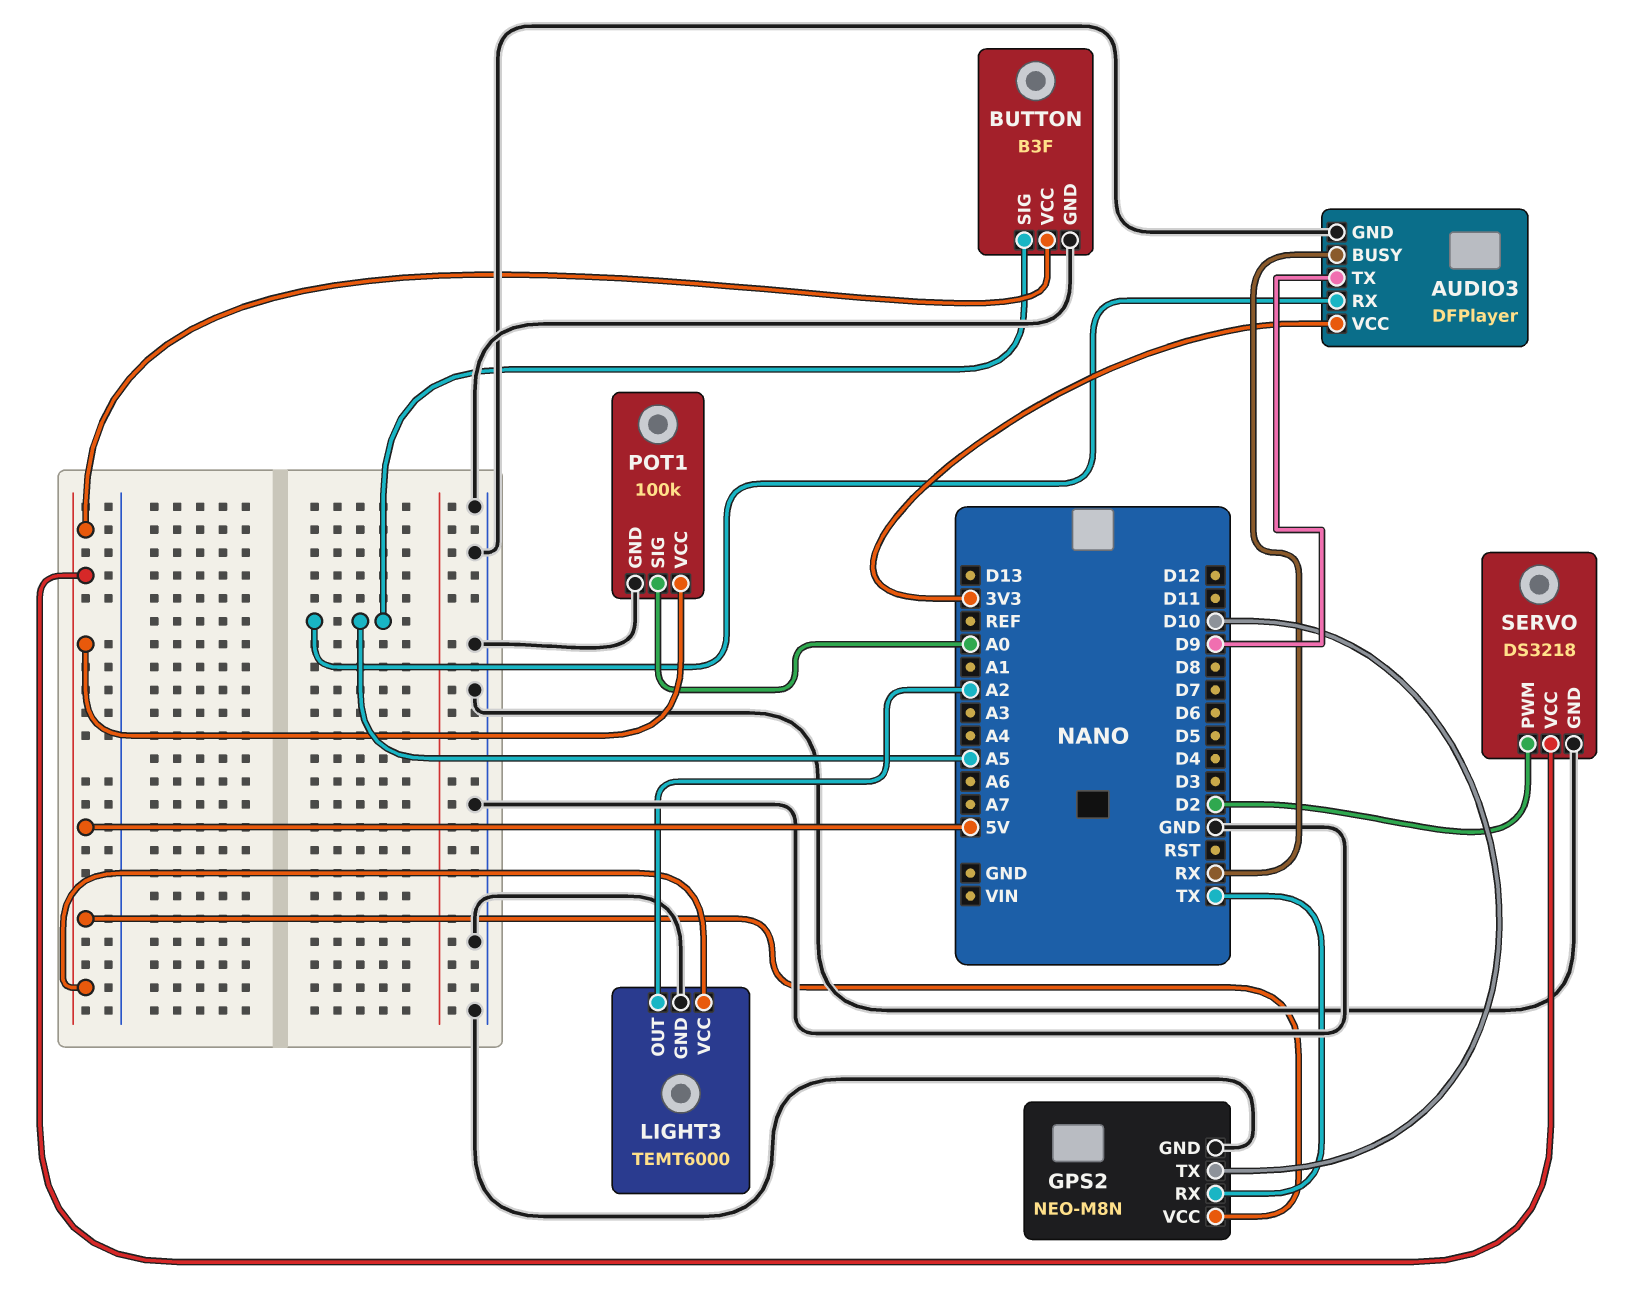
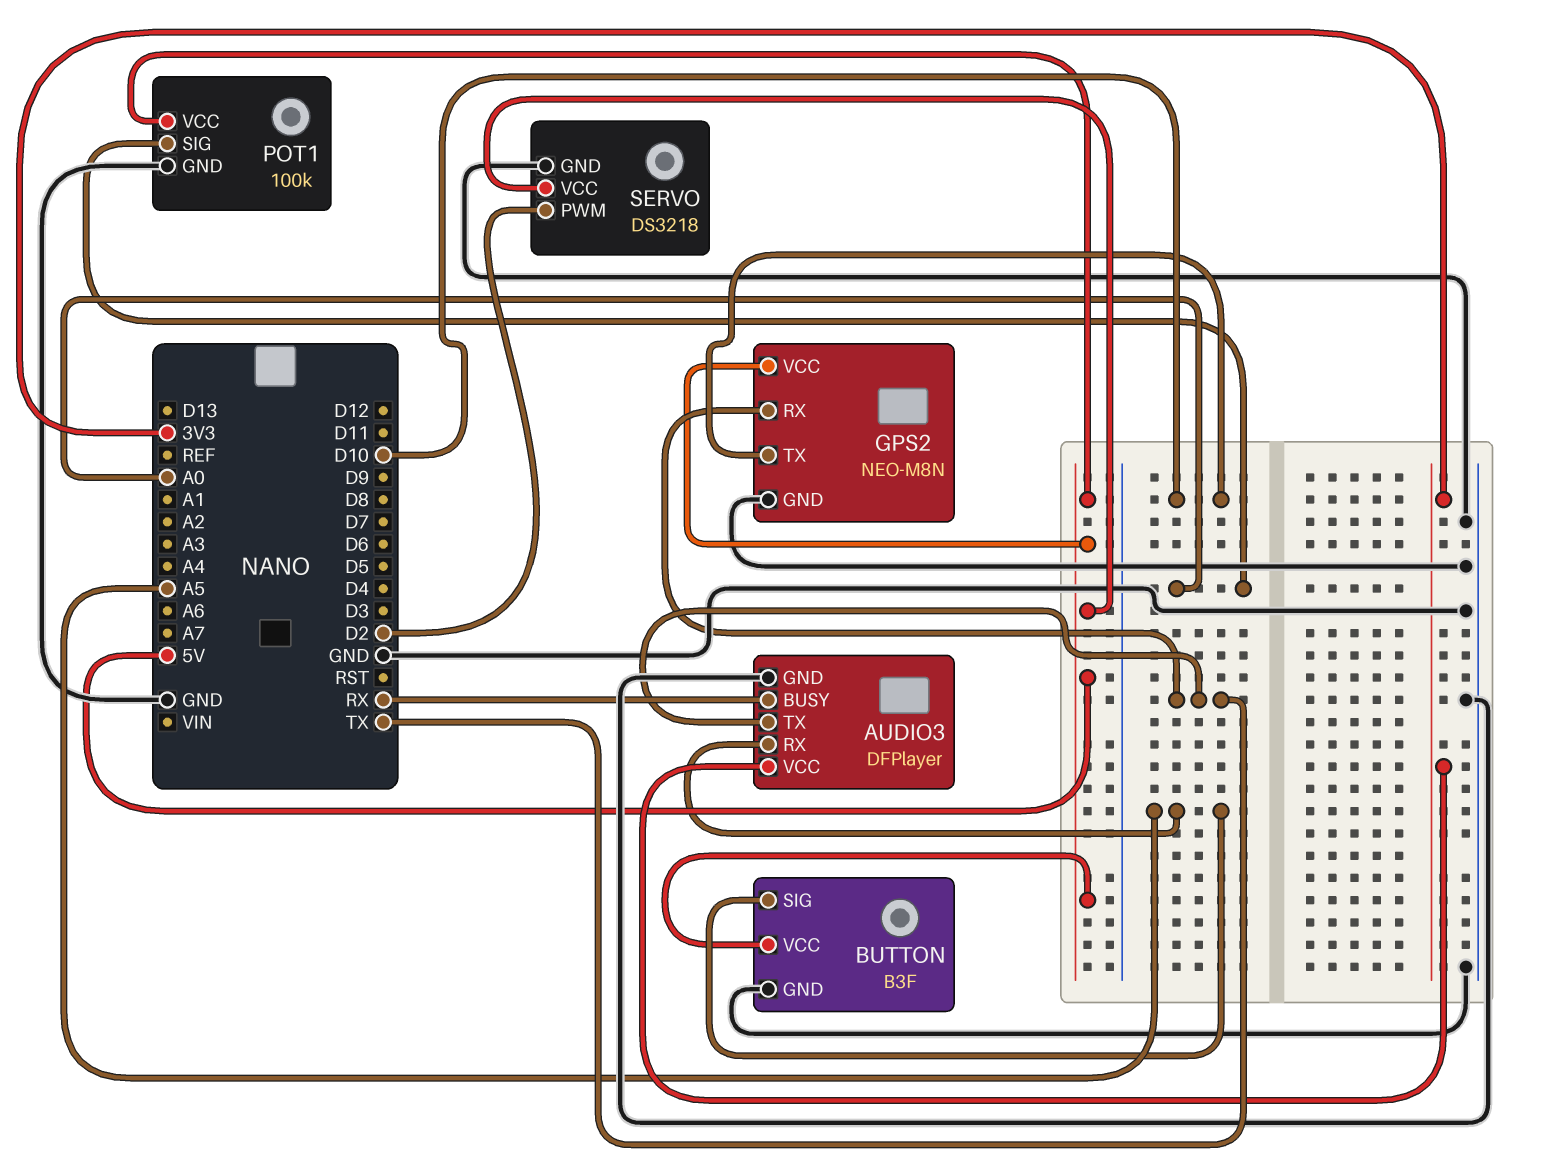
AUDIO3 pin TX: D9 -> TX
LIGHT3: TEMT6000 -> none
LIGHT3 pin GND: GND -> none
LIGHT3 pin OUT: A2 -> none
LIGHT3 pin VCC: 5V -> none

